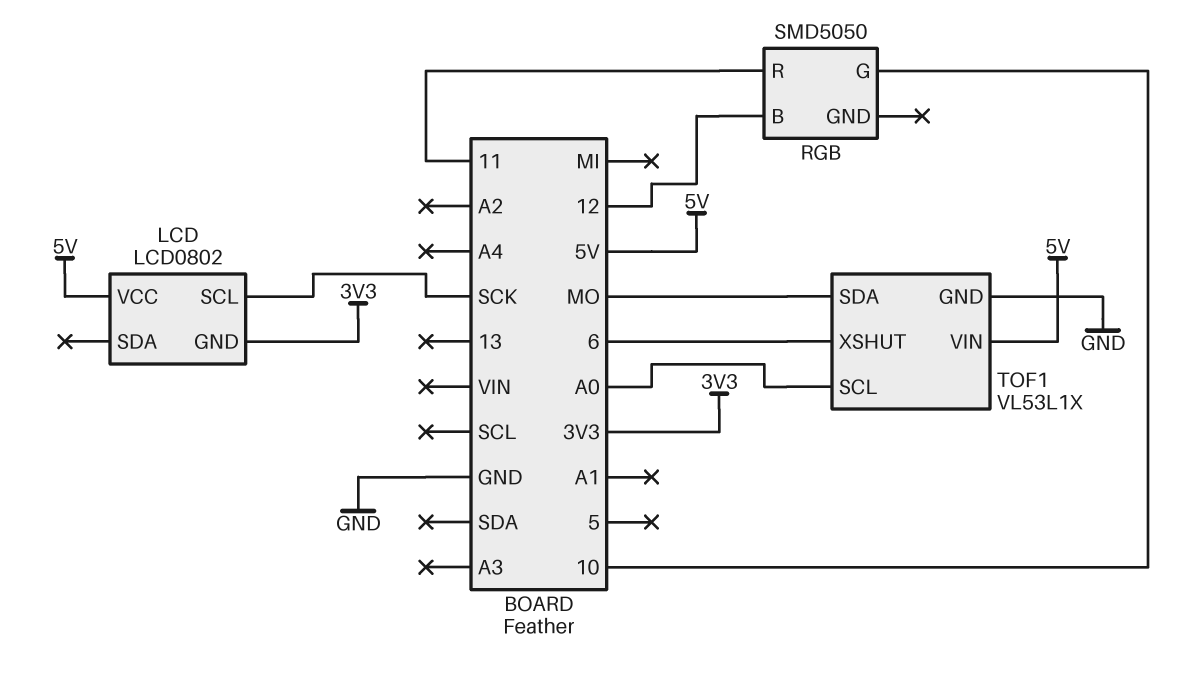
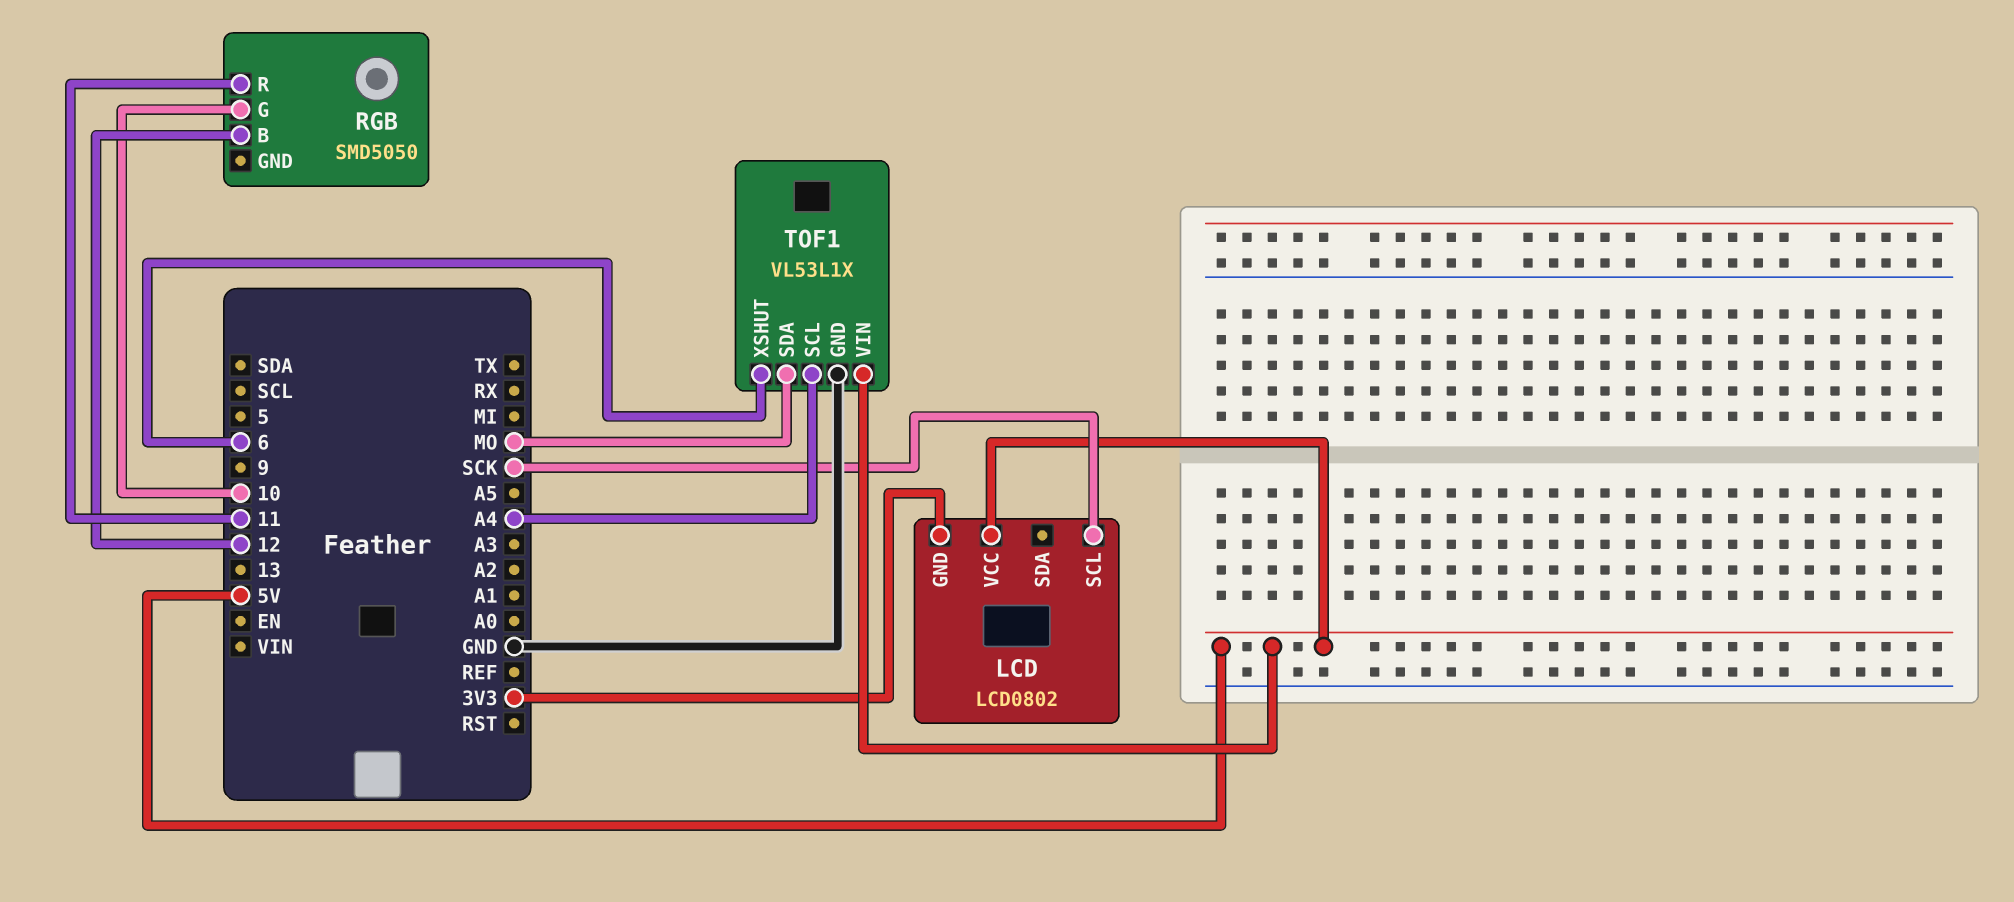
TOF1 pin SCL: A0 -> A4

